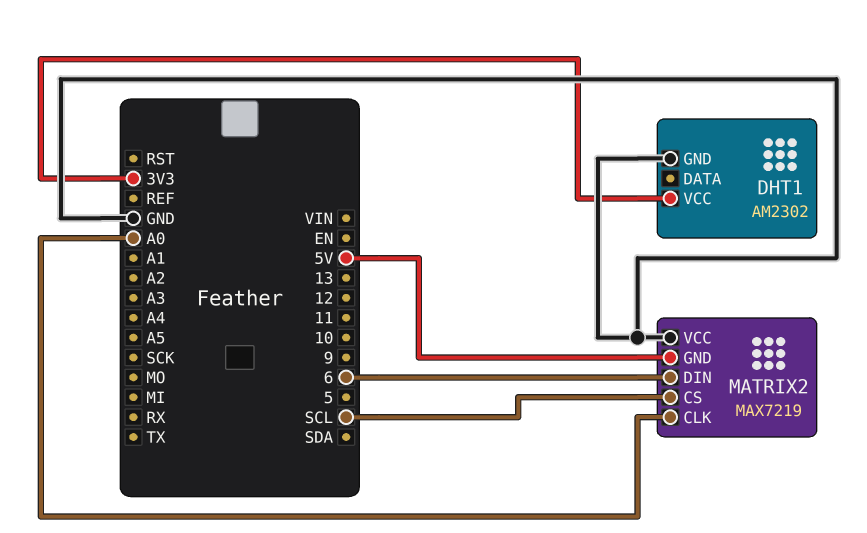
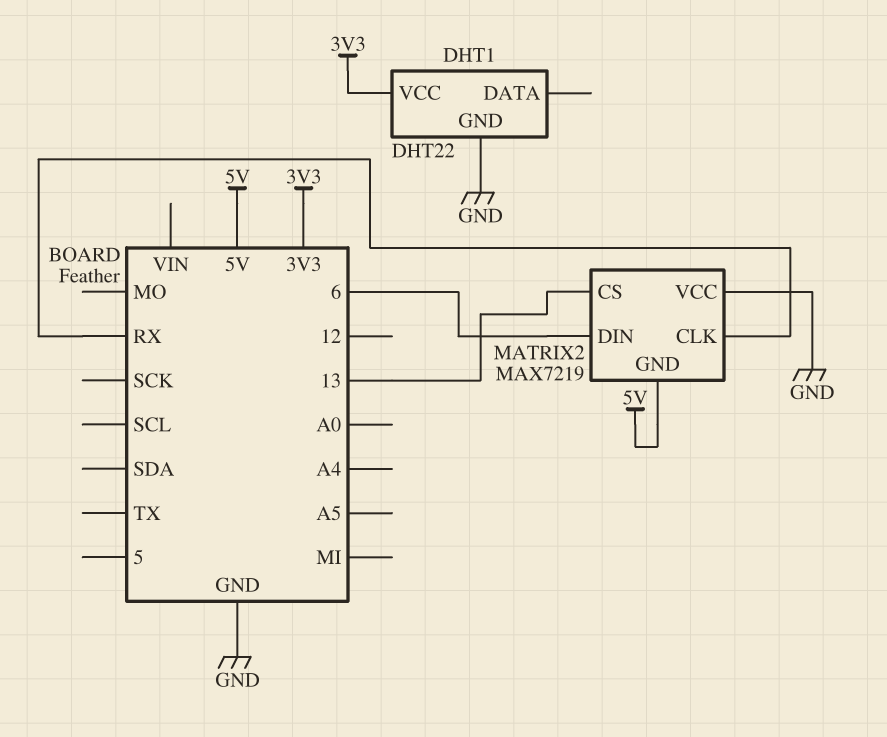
DHT1: AM2302 -> DHT22
MATRIX2 pin CLK: A0 -> RX
MATRIX2 pin CS: SCL -> 13

